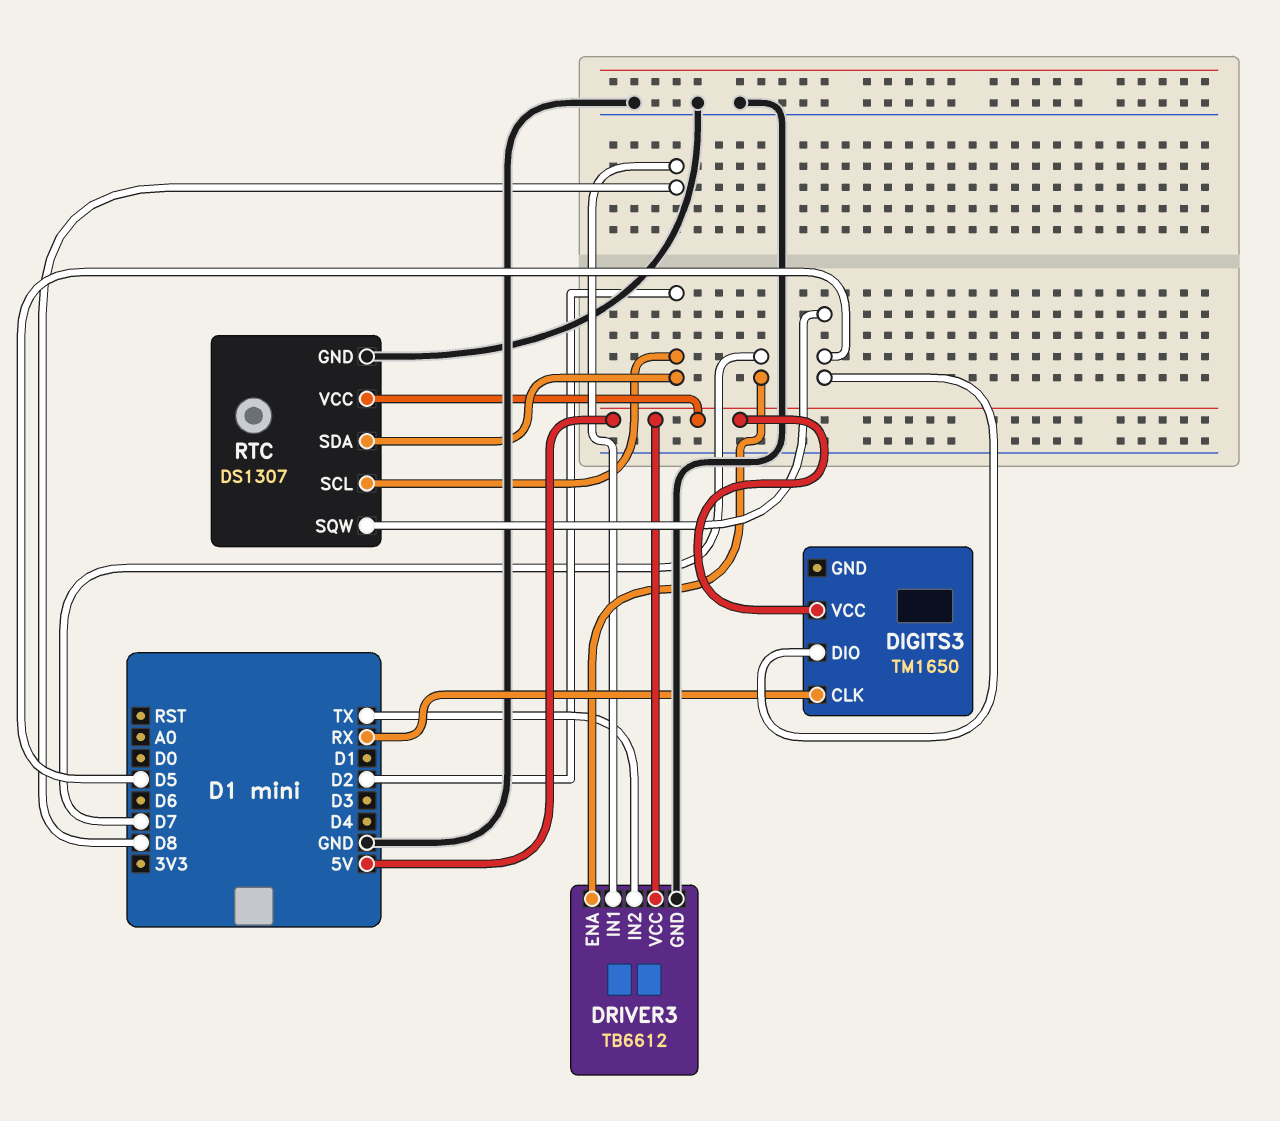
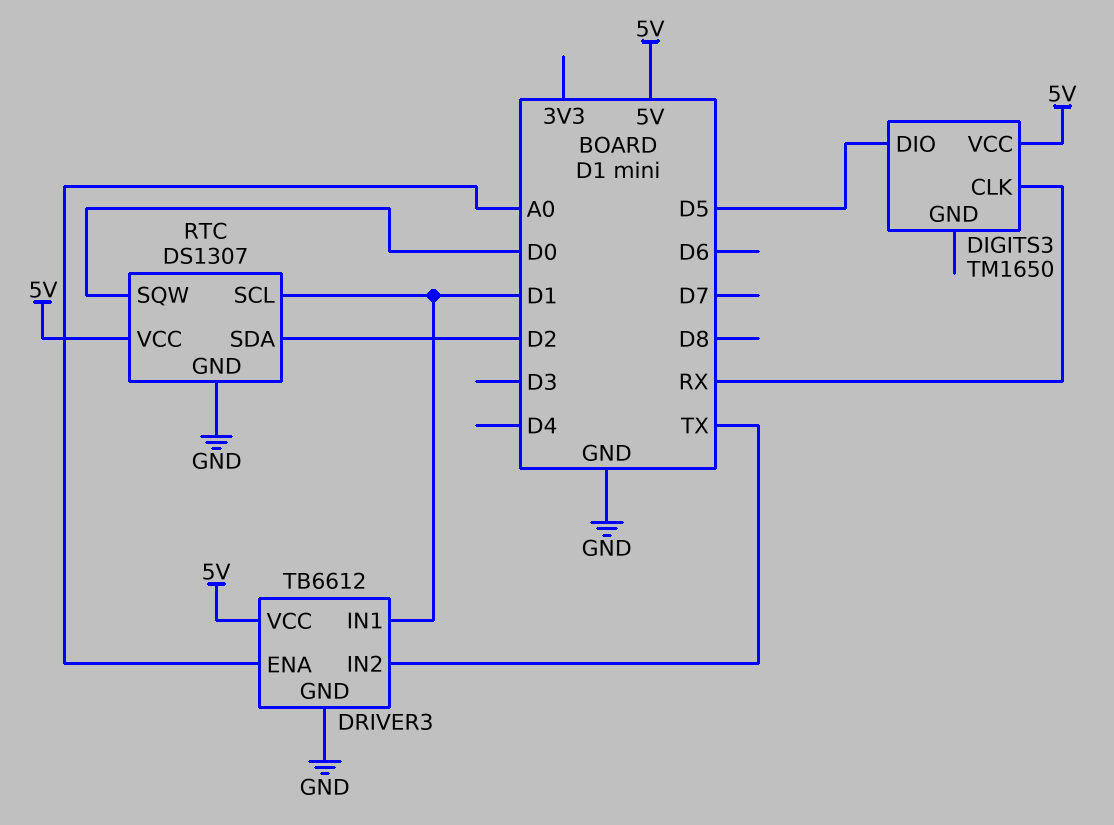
DRIVER3 pin ENA: D7 -> A0
DRIVER3 pin IN1: D8 -> D1
RTC pin SCL: D2 -> D1
RTC pin SQW: D5 -> D0

